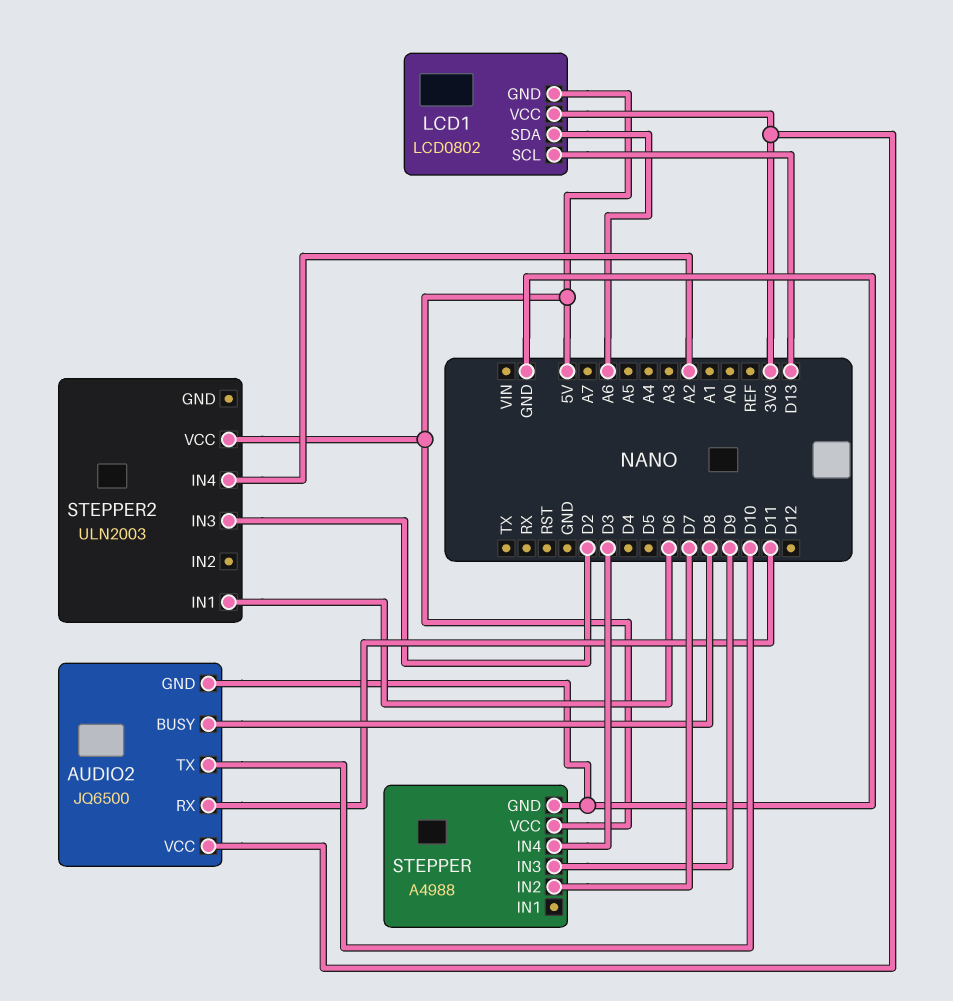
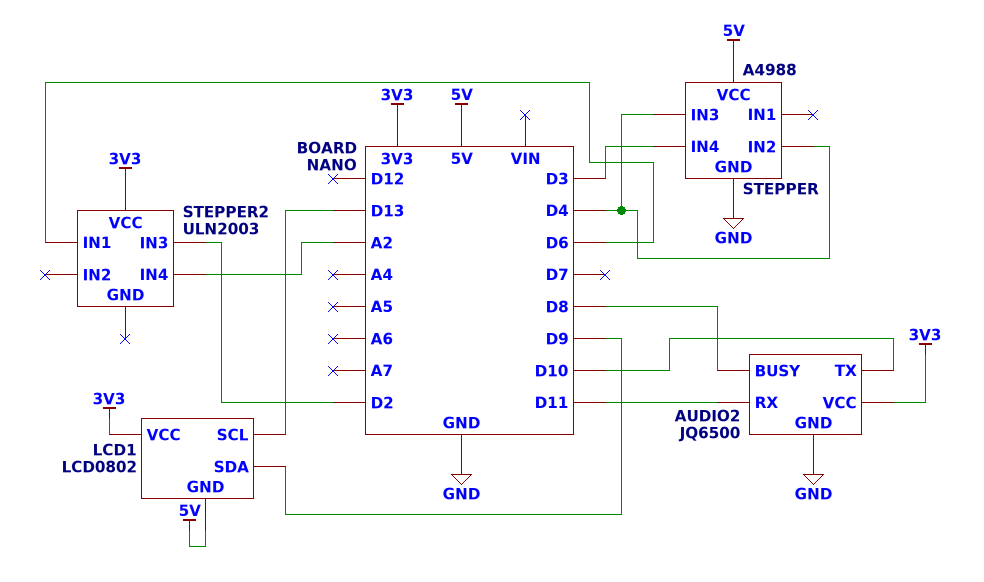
LCD1 pin SDA: A6 -> D9
STEPPER pin IN2: D7 -> D4
STEPPER pin IN3: D9 -> D4
STEPPER2 pin VCC: 5V -> 3V3

